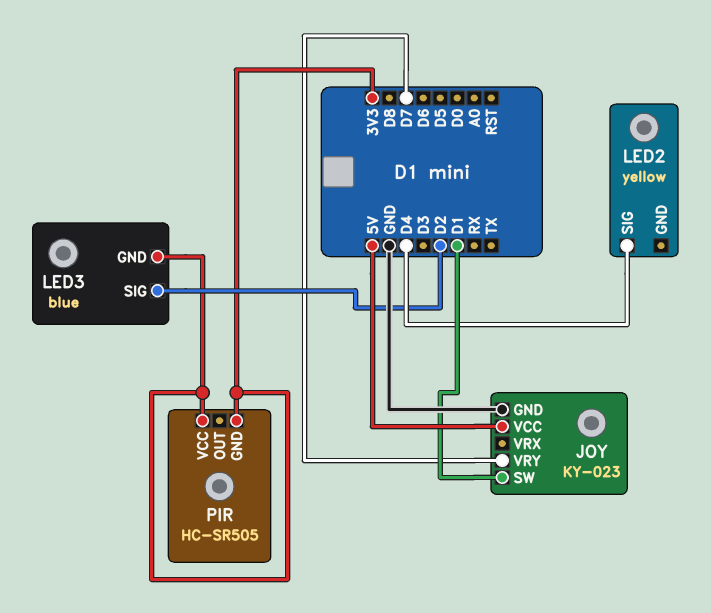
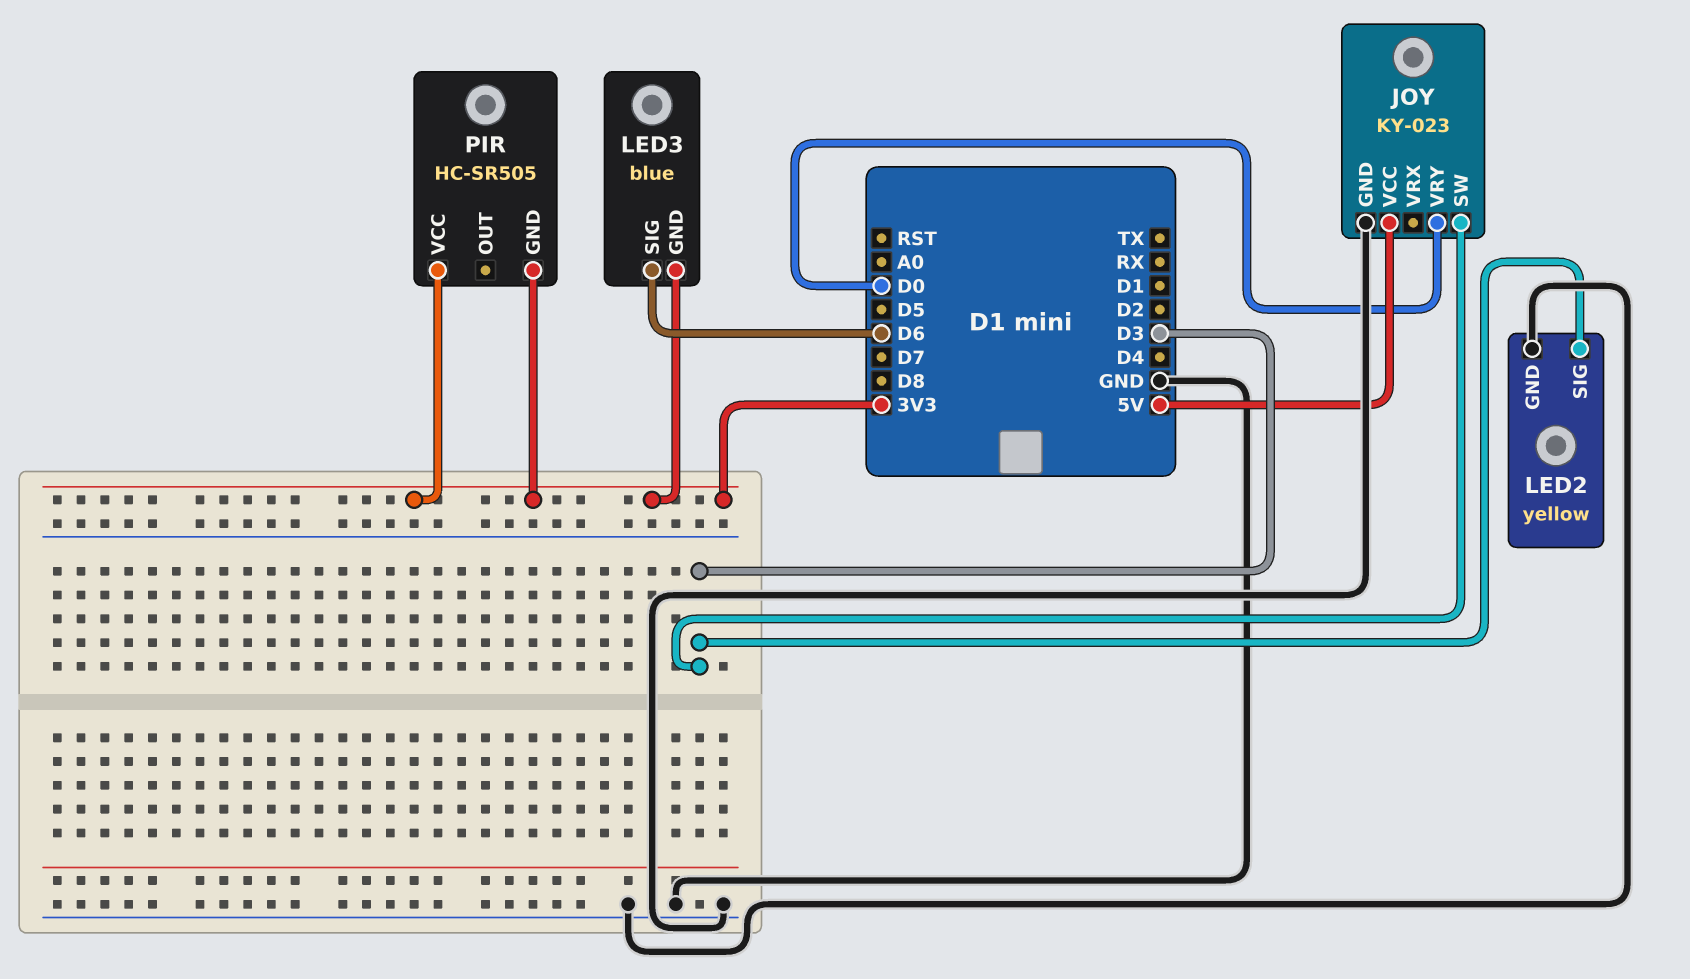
JOY pin SW: D1 -> D3
JOY pin VRY: D7 -> D0
LED2 pin GND: none -> GND
LED2 pin SIG: D4 -> D3
LED3 pin SIG: D2 -> D6

